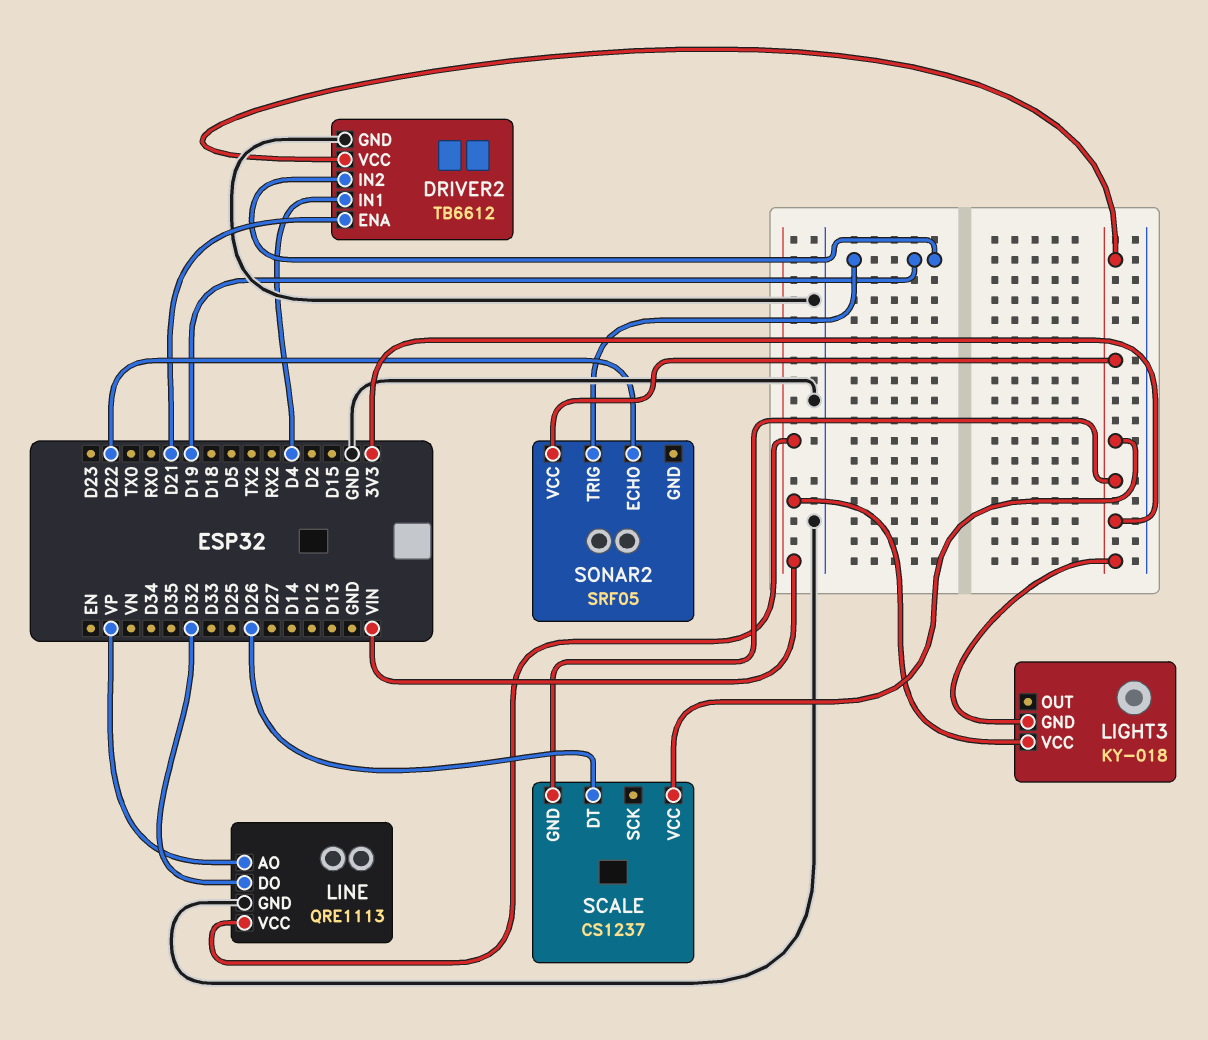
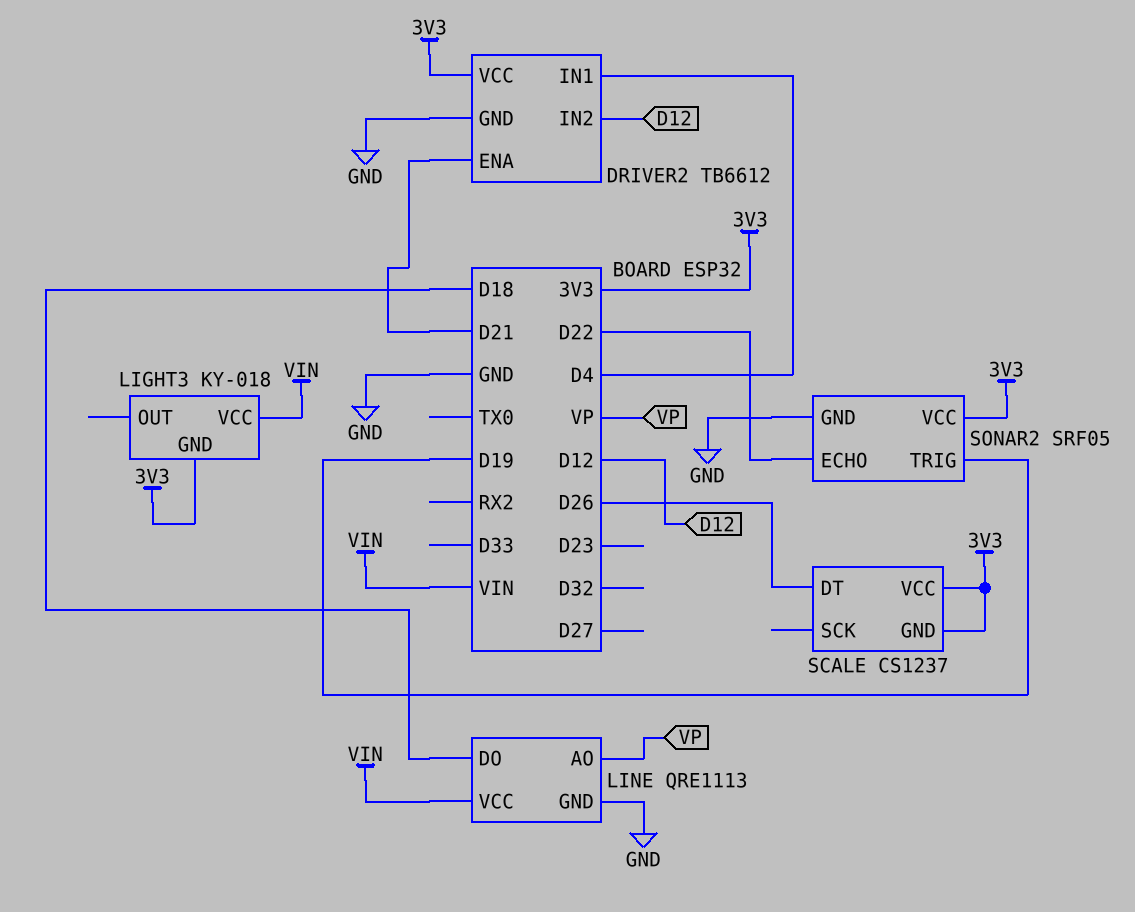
DRIVER2 pin IN2: D19 -> D12
LINE pin DO: D32 -> D18
SONAR2 pin GND: none -> GND

